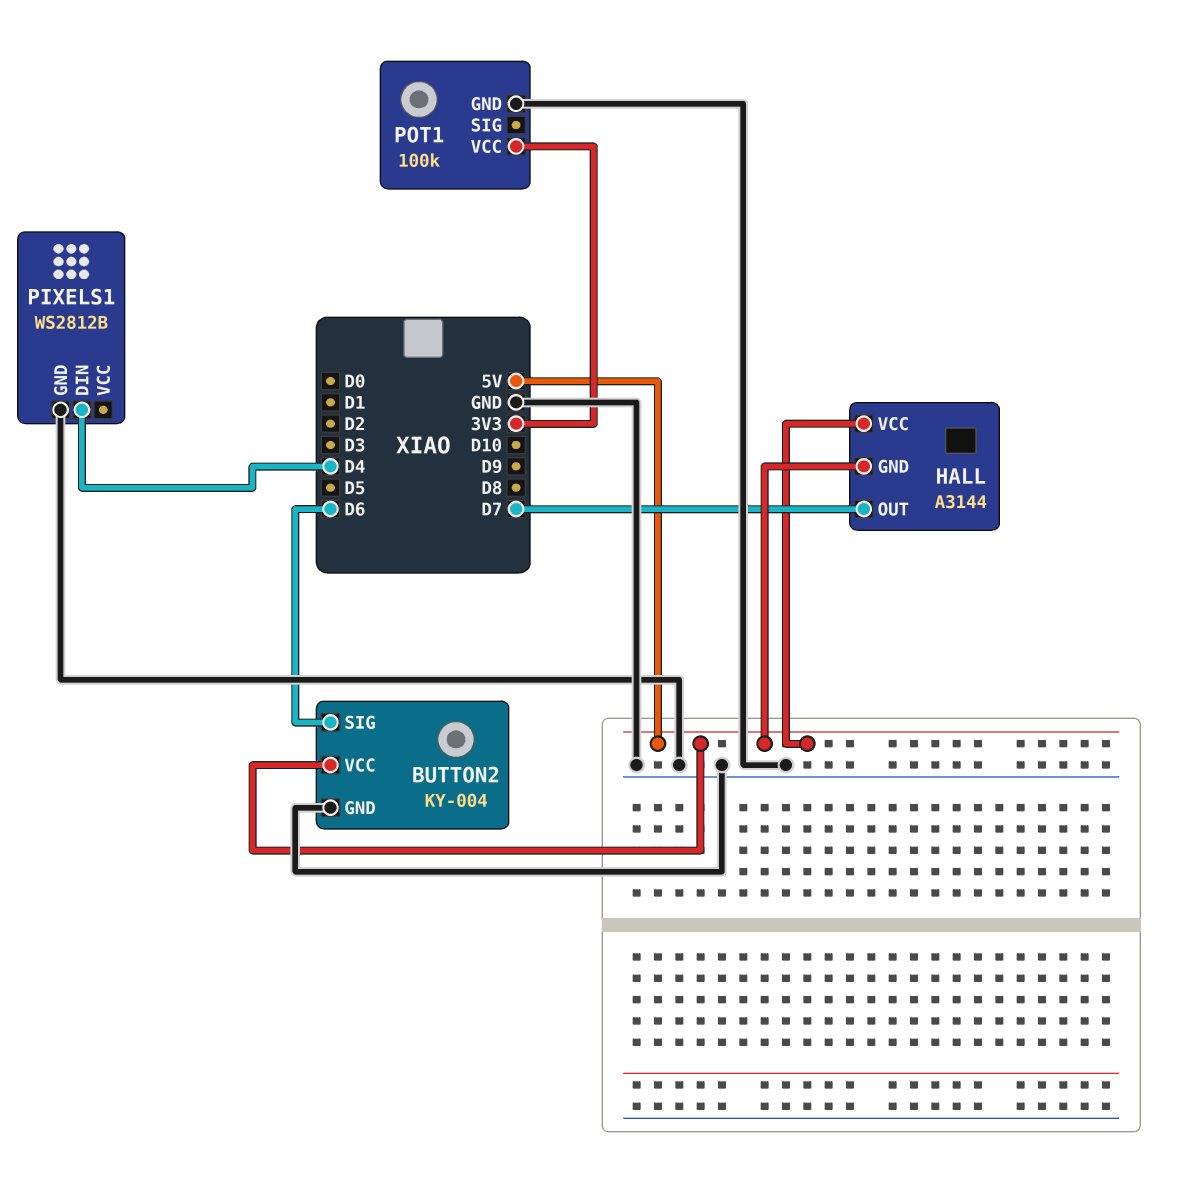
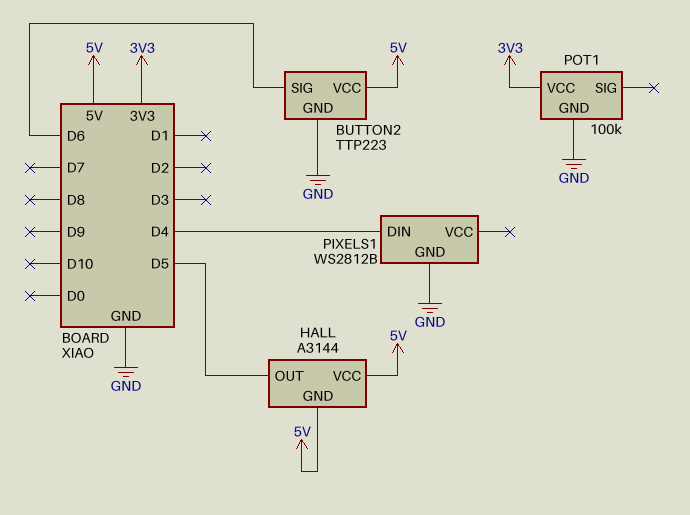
BUTTON2: KY-004 -> TTP223
HALL pin OUT: D7 -> D5

